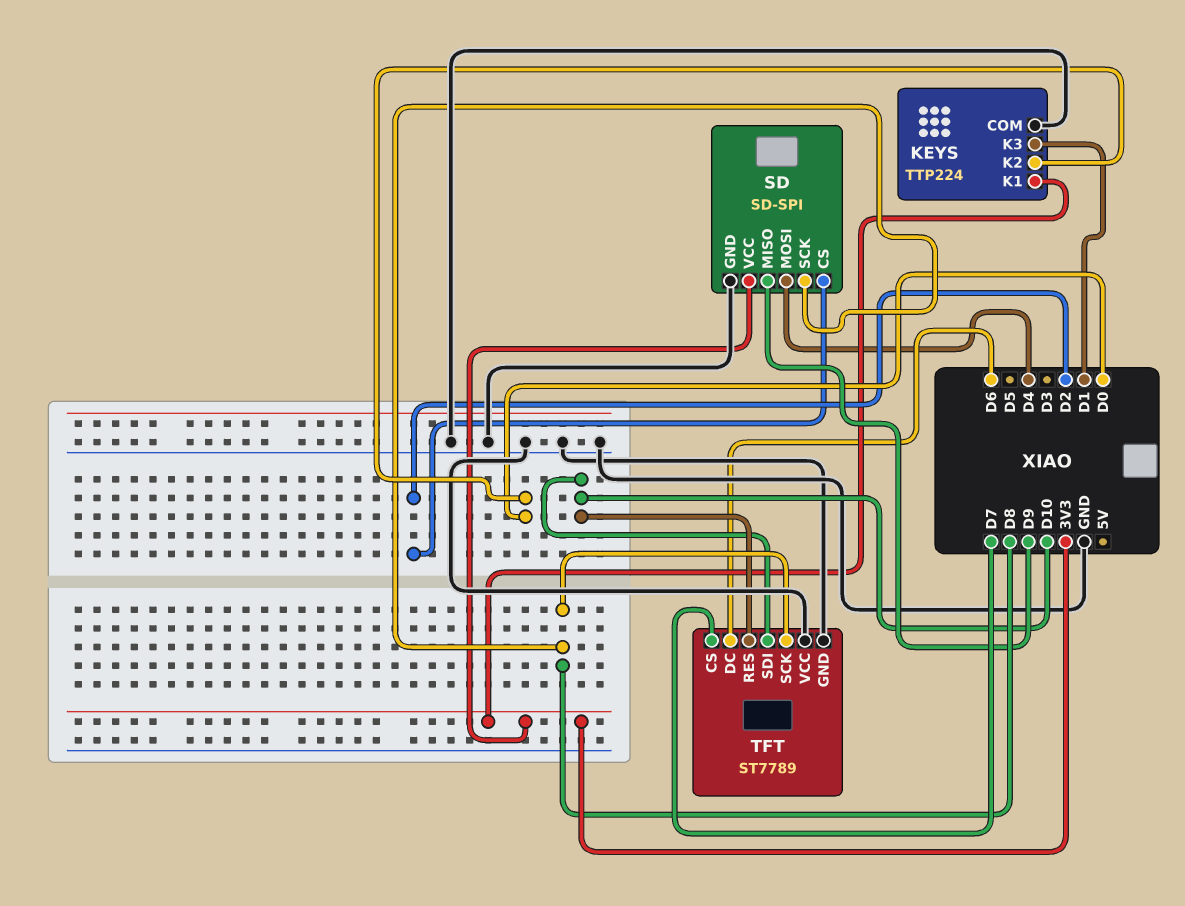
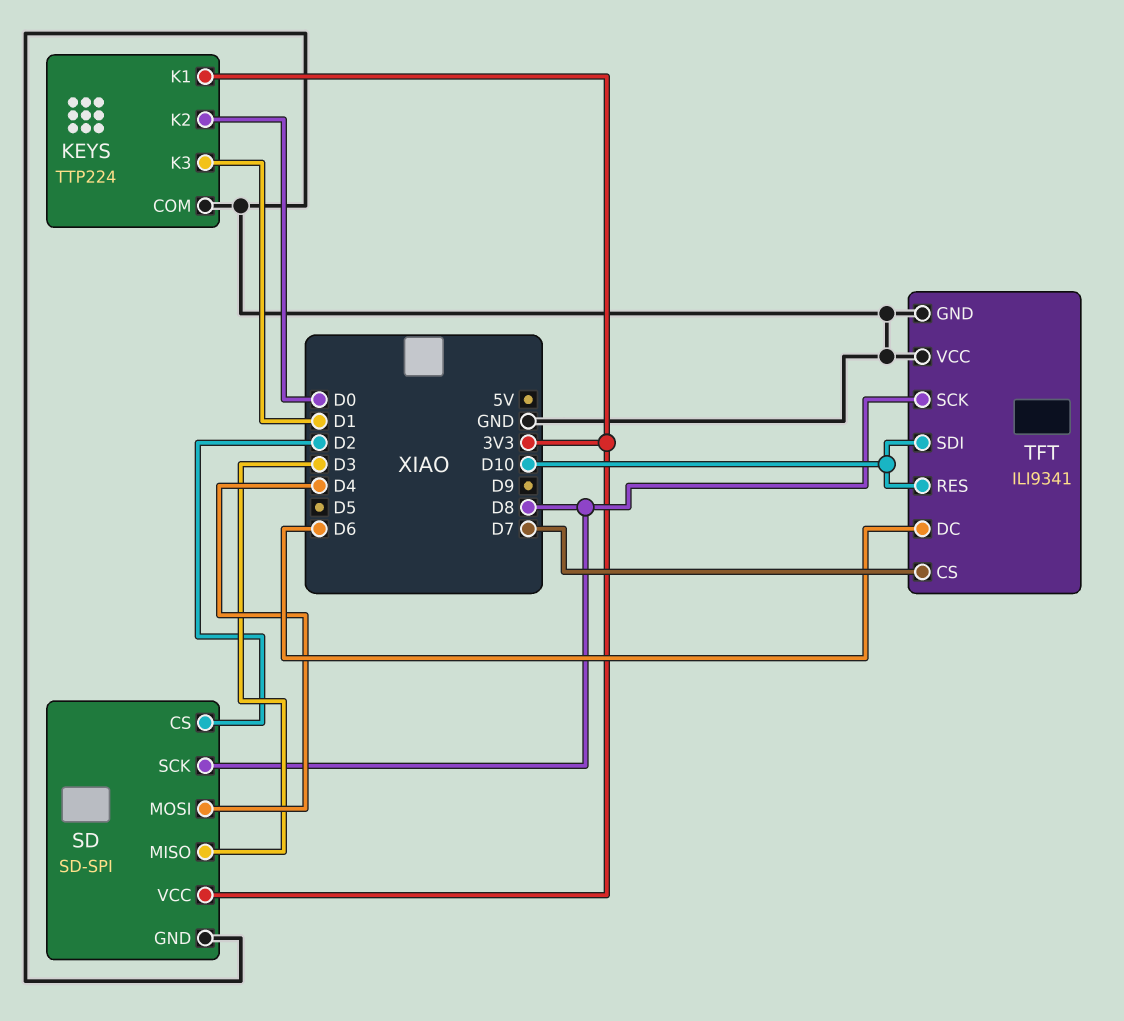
SD pin MISO: D9 -> D3
TFT: ST7789 -> ILI9341

